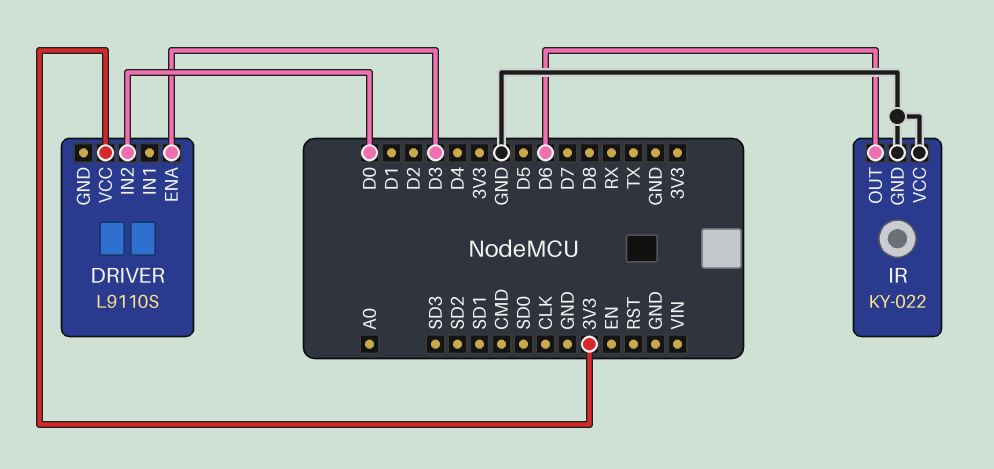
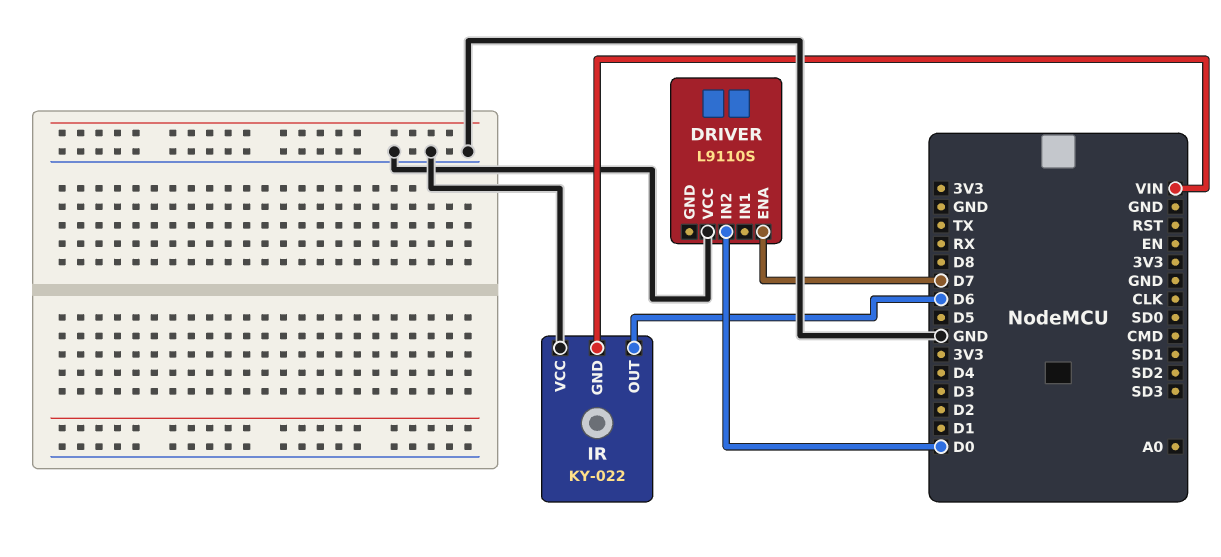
DRIVER pin ENA: D3 -> D7
DRIVER pin VCC: 3V3 -> GND
IR pin GND: GND -> VIN

